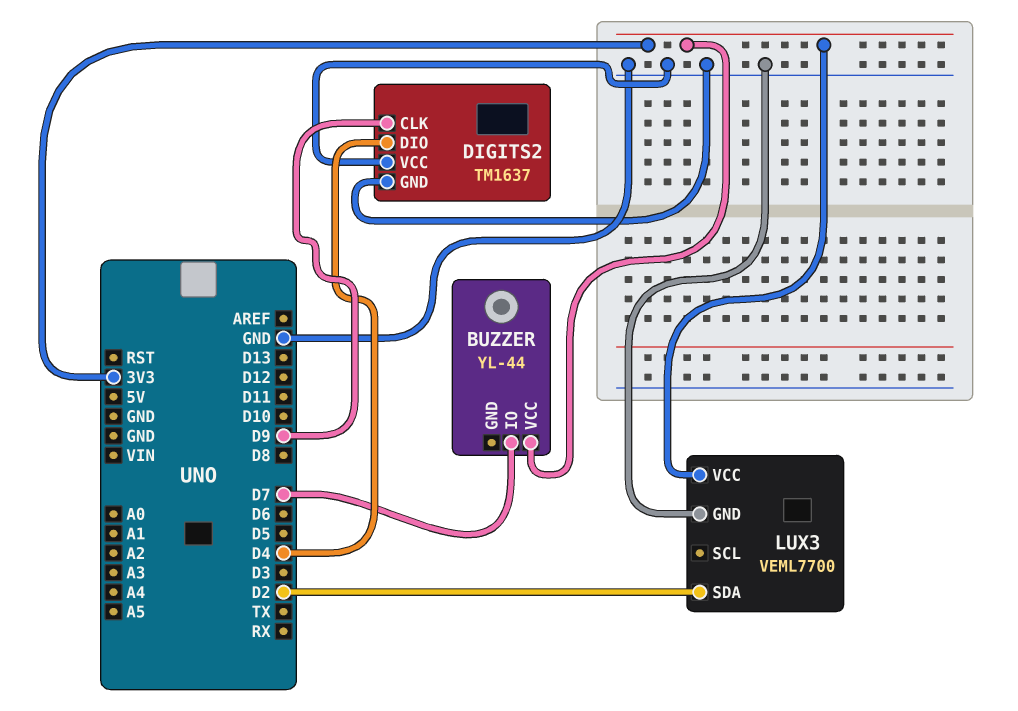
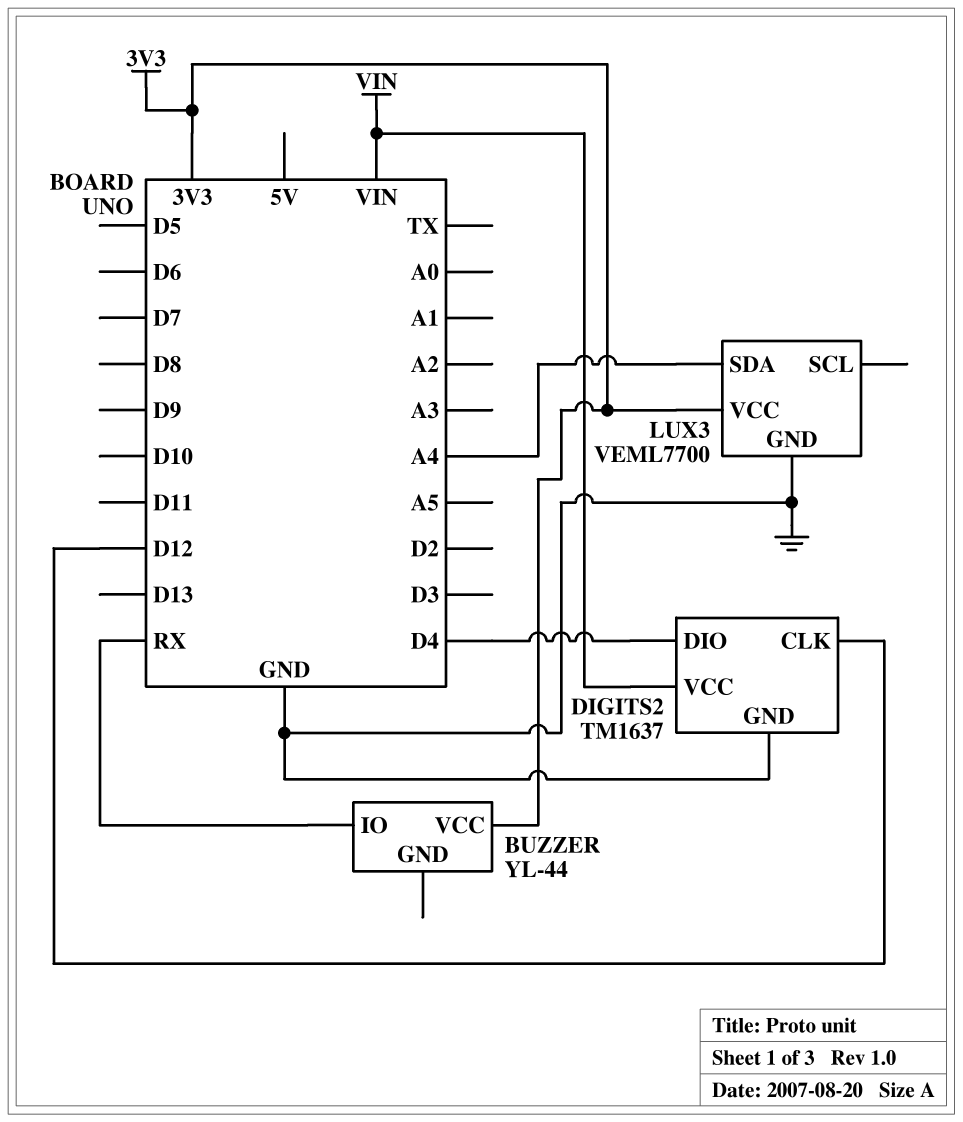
BUZZER pin IO: D7 -> RX
DIGITS2 pin CLK: D9 -> D12
DIGITS2 pin VCC: GND -> VIN
LUX3 pin SDA: D2 -> A4

